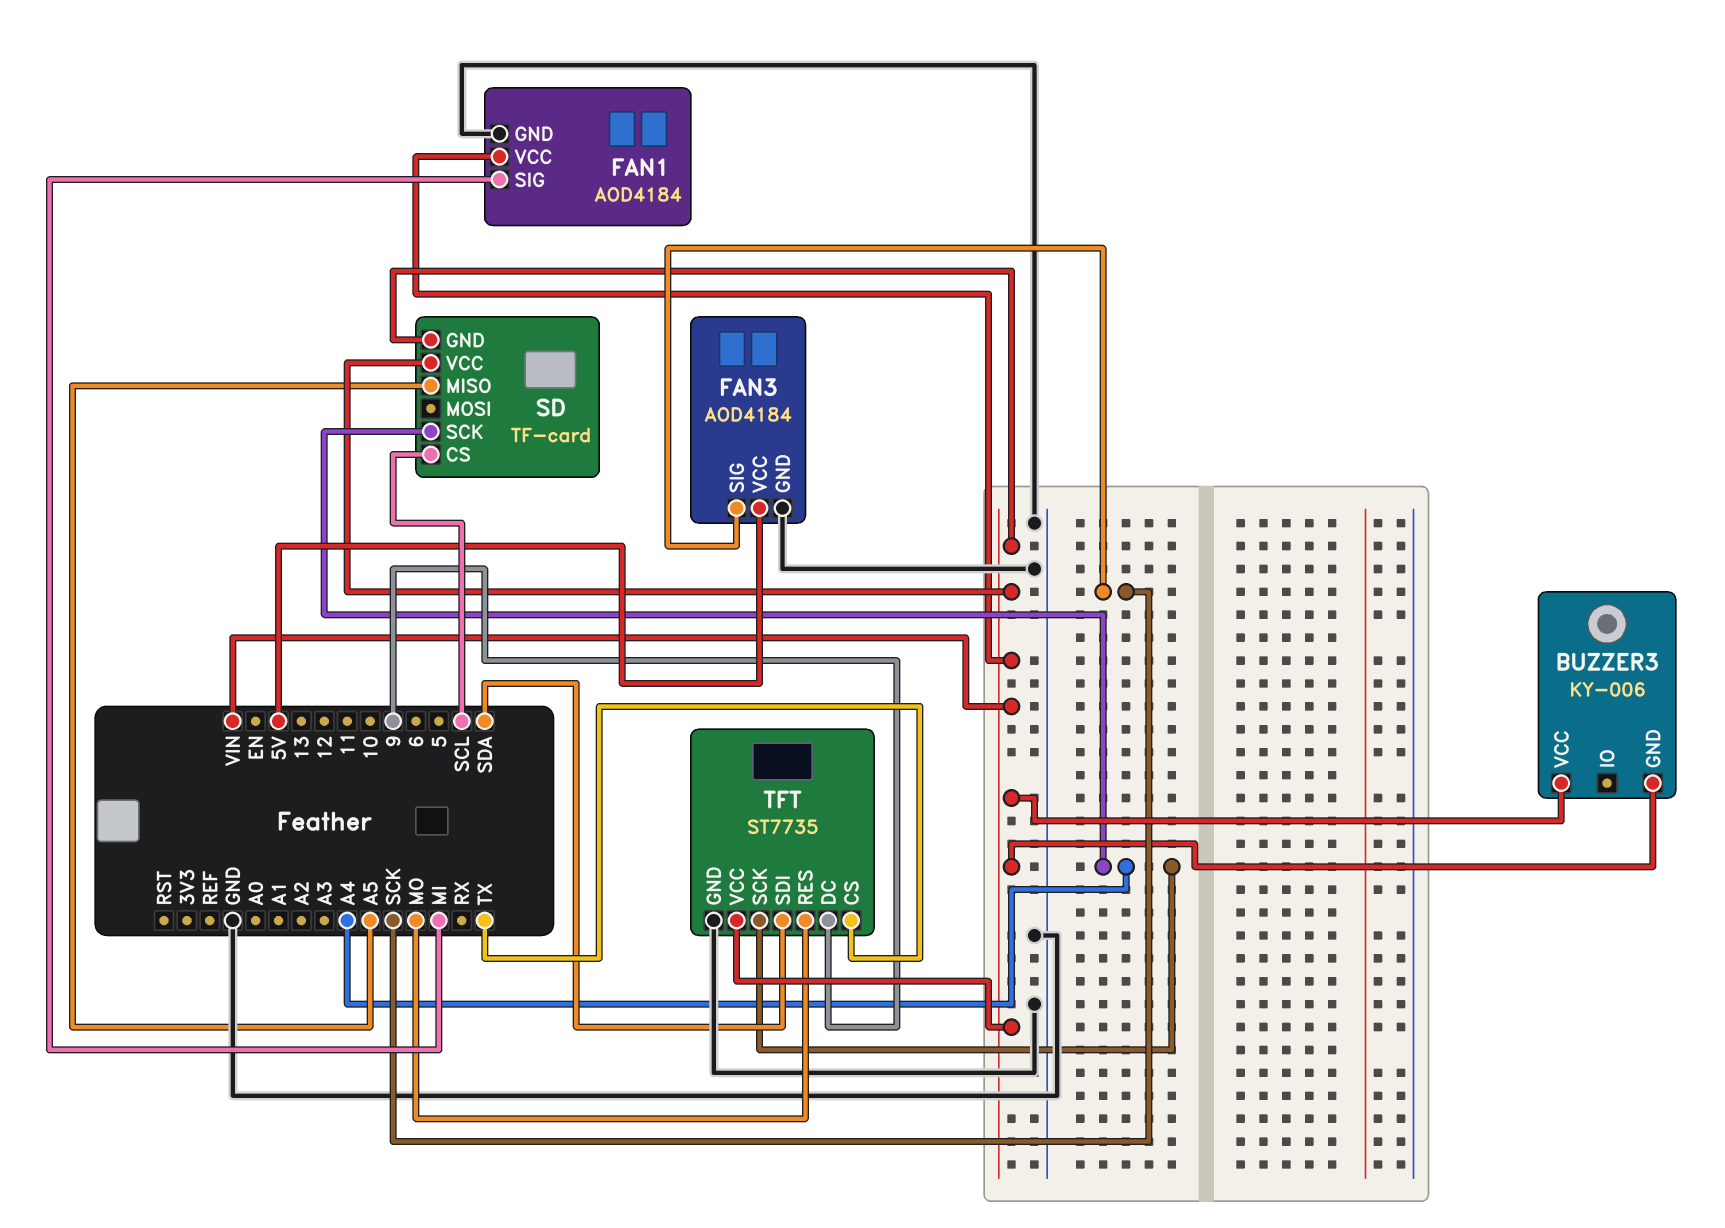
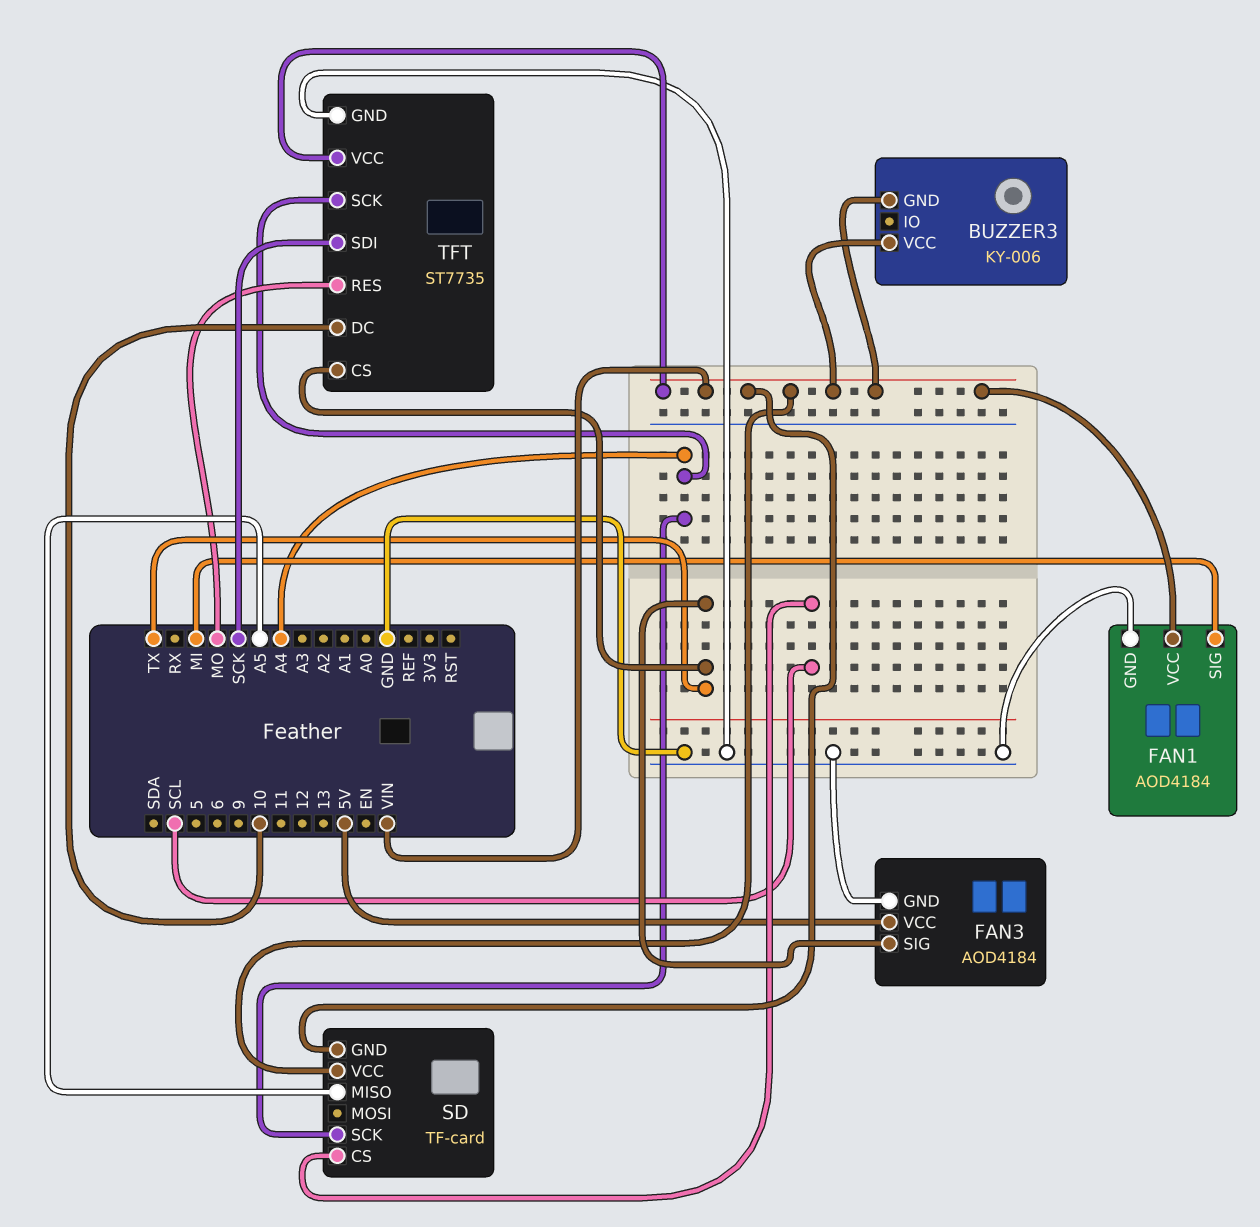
FAN3 pin SIG: SCK -> TX
TFT pin DC: 9 -> 10
TFT pin SDI: SDA -> SCK

